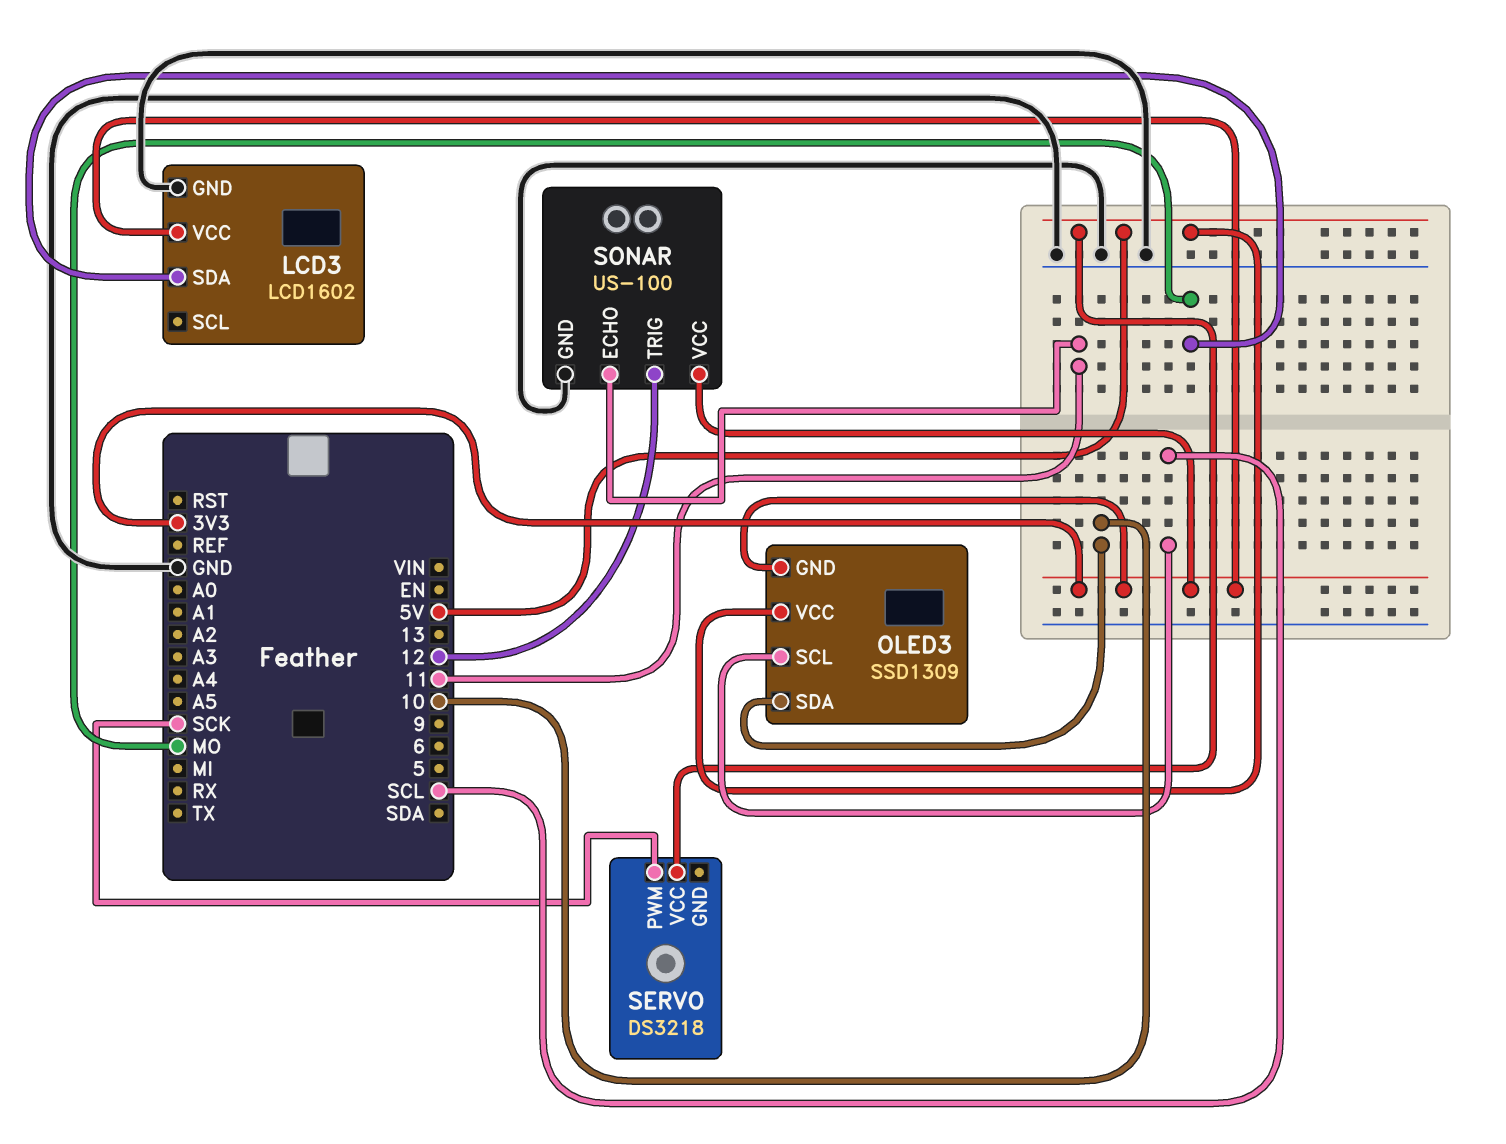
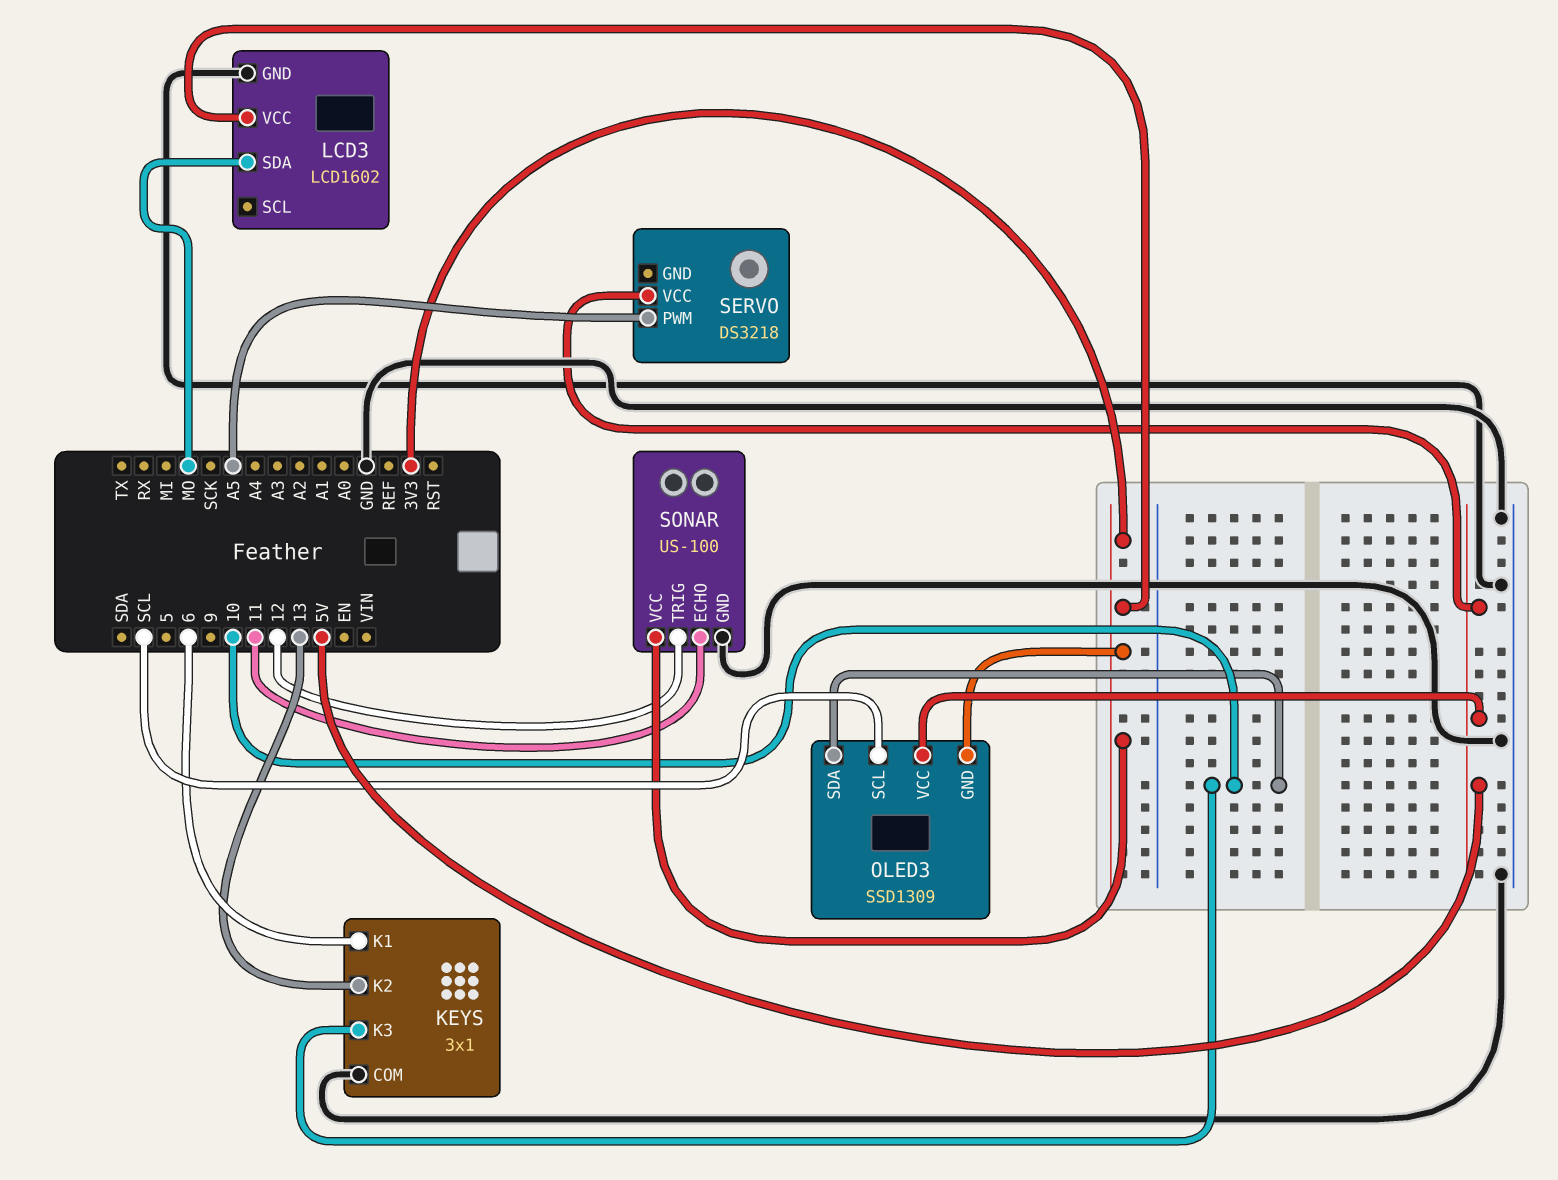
KEYS: none -> 3x1
KEYS pin COM: none -> GND
KEYS pin K1: none -> 6
KEYS pin K2: none -> 13
KEYS pin K3: none -> 10
SERVO pin PWM: SCK -> A5

